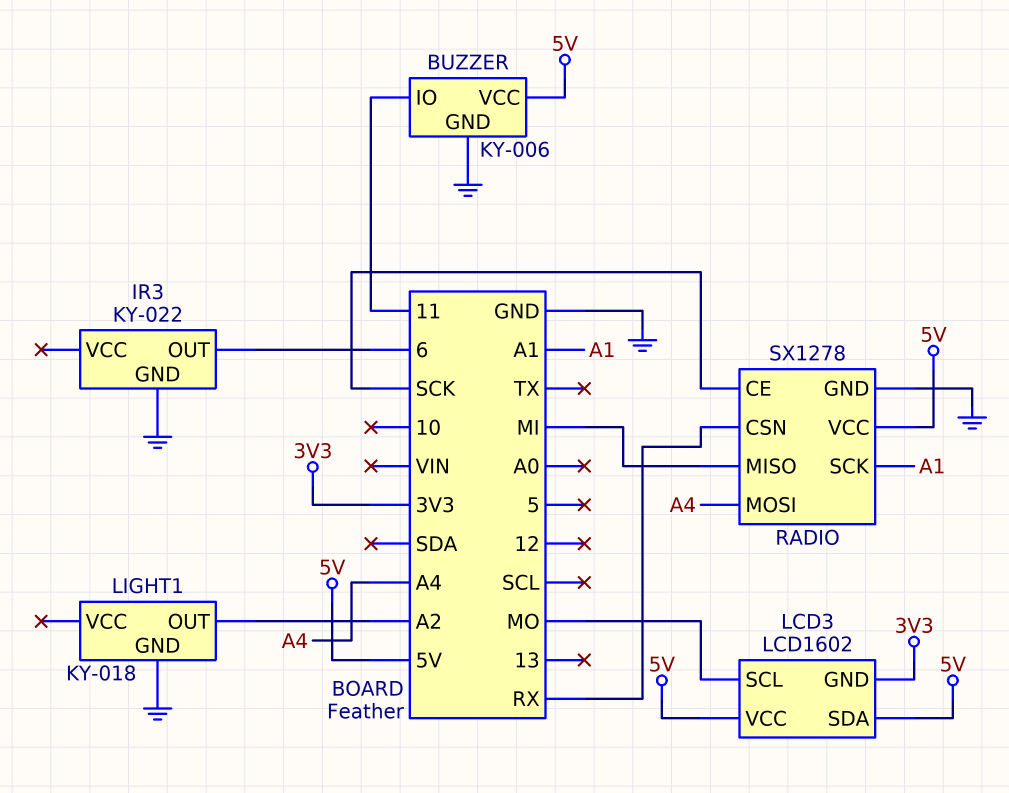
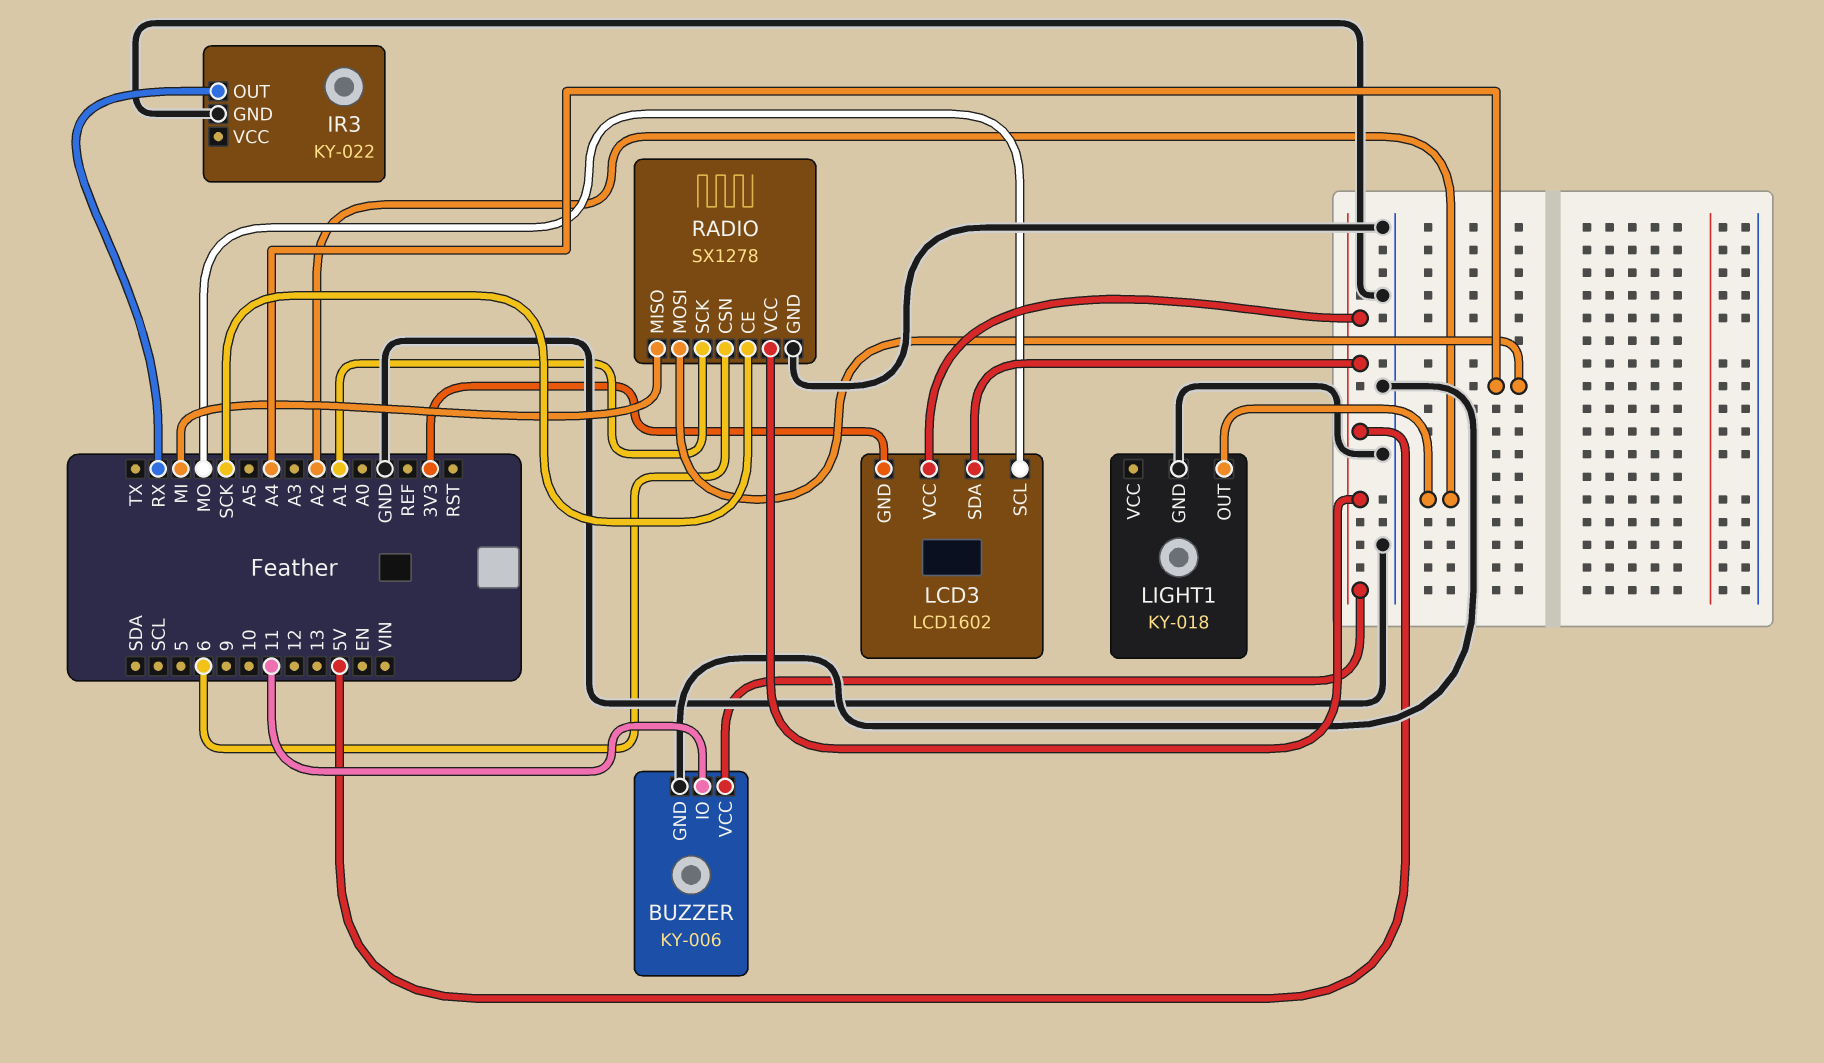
IR3 pin OUT: 6 -> RX
RADIO pin CSN: RX -> 6

